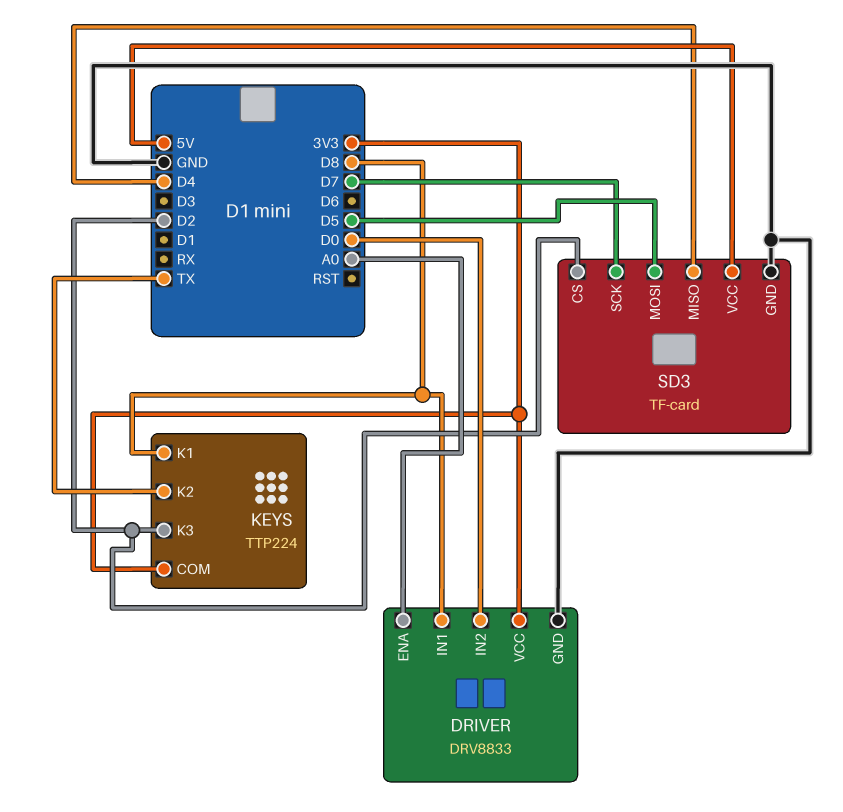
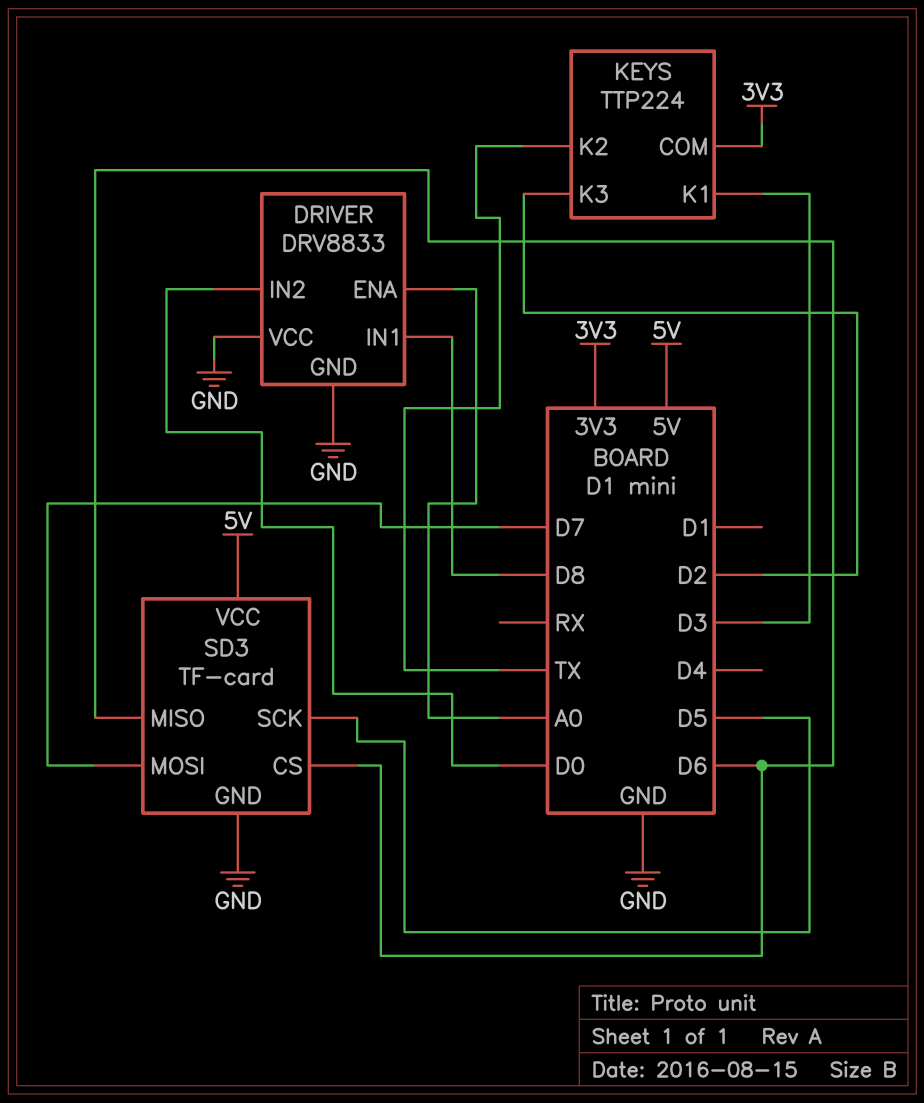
DRIVER pin VCC: 3V3 -> GND
KEYS pin K1: D8 -> D3
SD3 pin CS: D2 -> D6
SD3 pin MISO: D4 -> D6
SD3 pin MOSI: D5 -> D7
SD3 pin SCK: D7 -> D5

